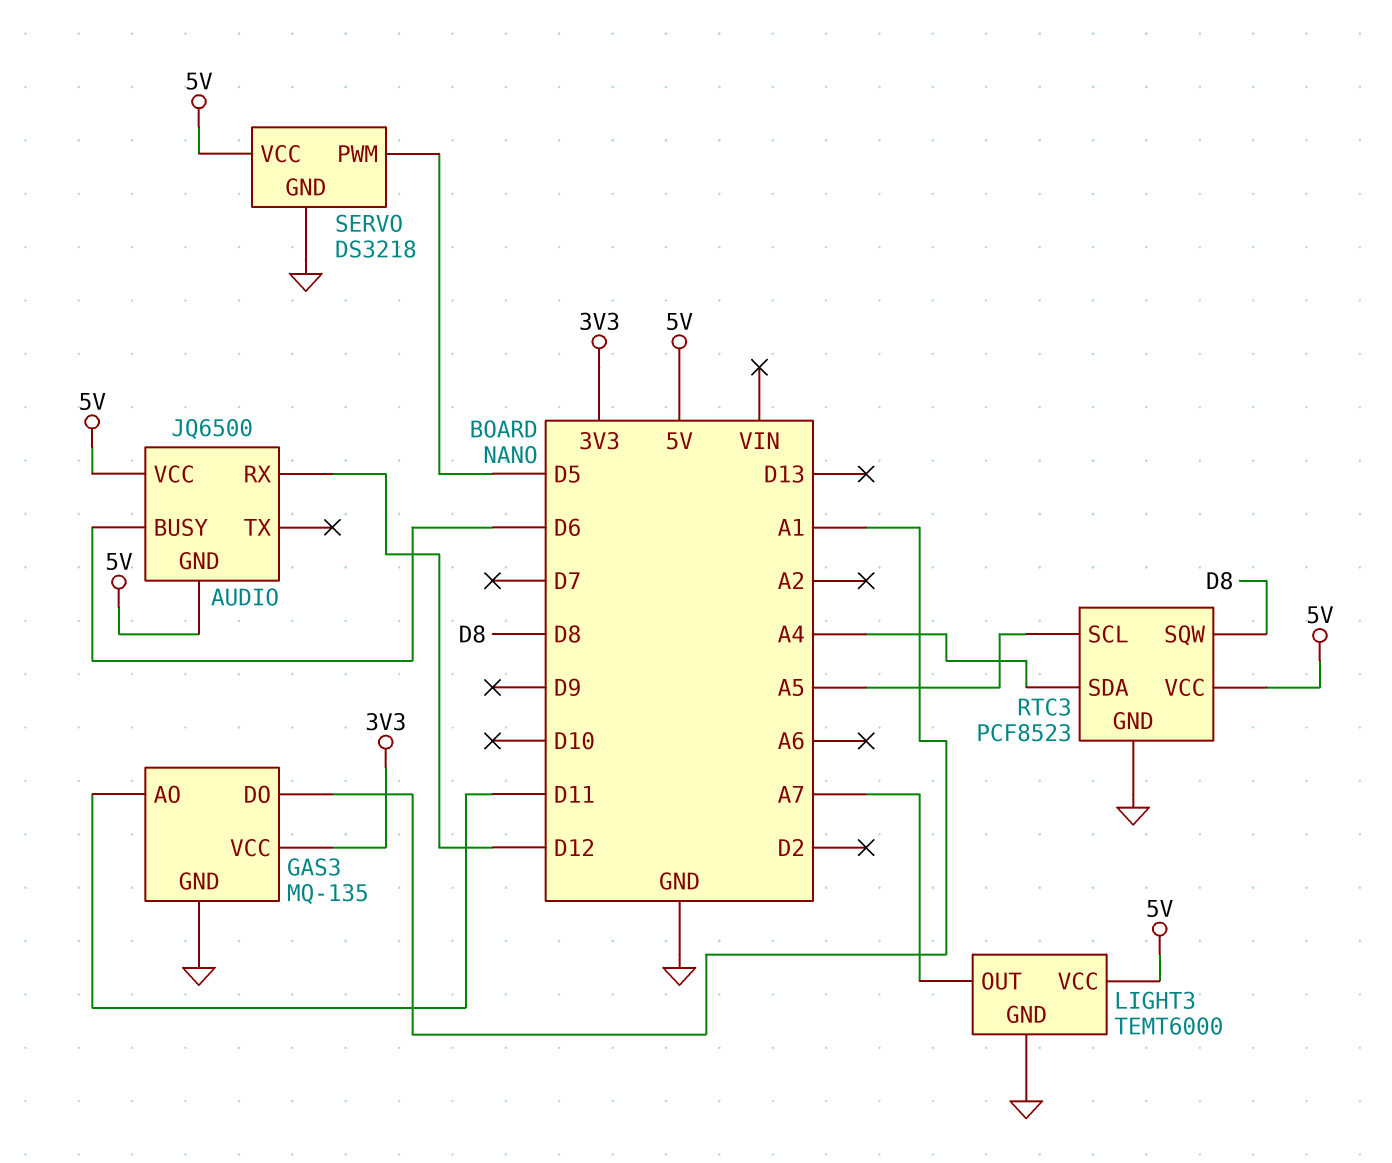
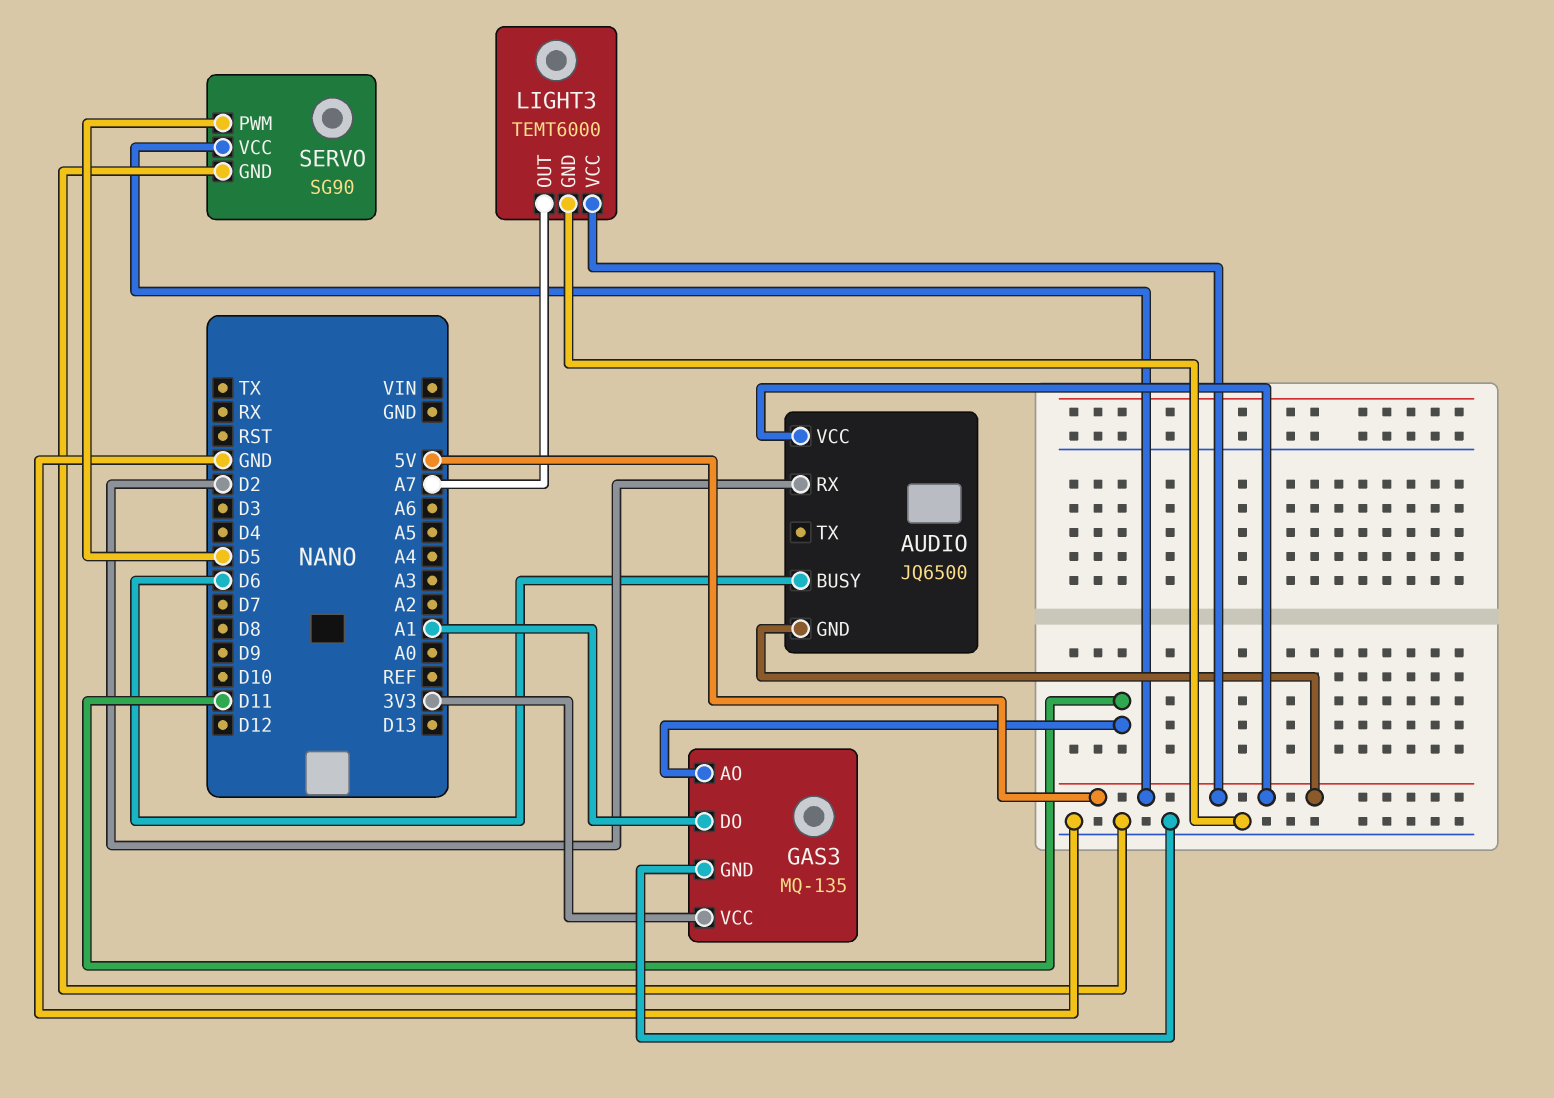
AUDIO pin RX: D12 -> D2
RTC3: PCF8523 -> none
RTC3 pin GND: GND -> none
RTC3 pin SCL: A5 -> none
RTC3 pin SDA: A4 -> none
RTC3 pin SQW: D8 -> none
RTC3 pin VCC: 5V -> none
SERVO: DS3218 -> SG90

